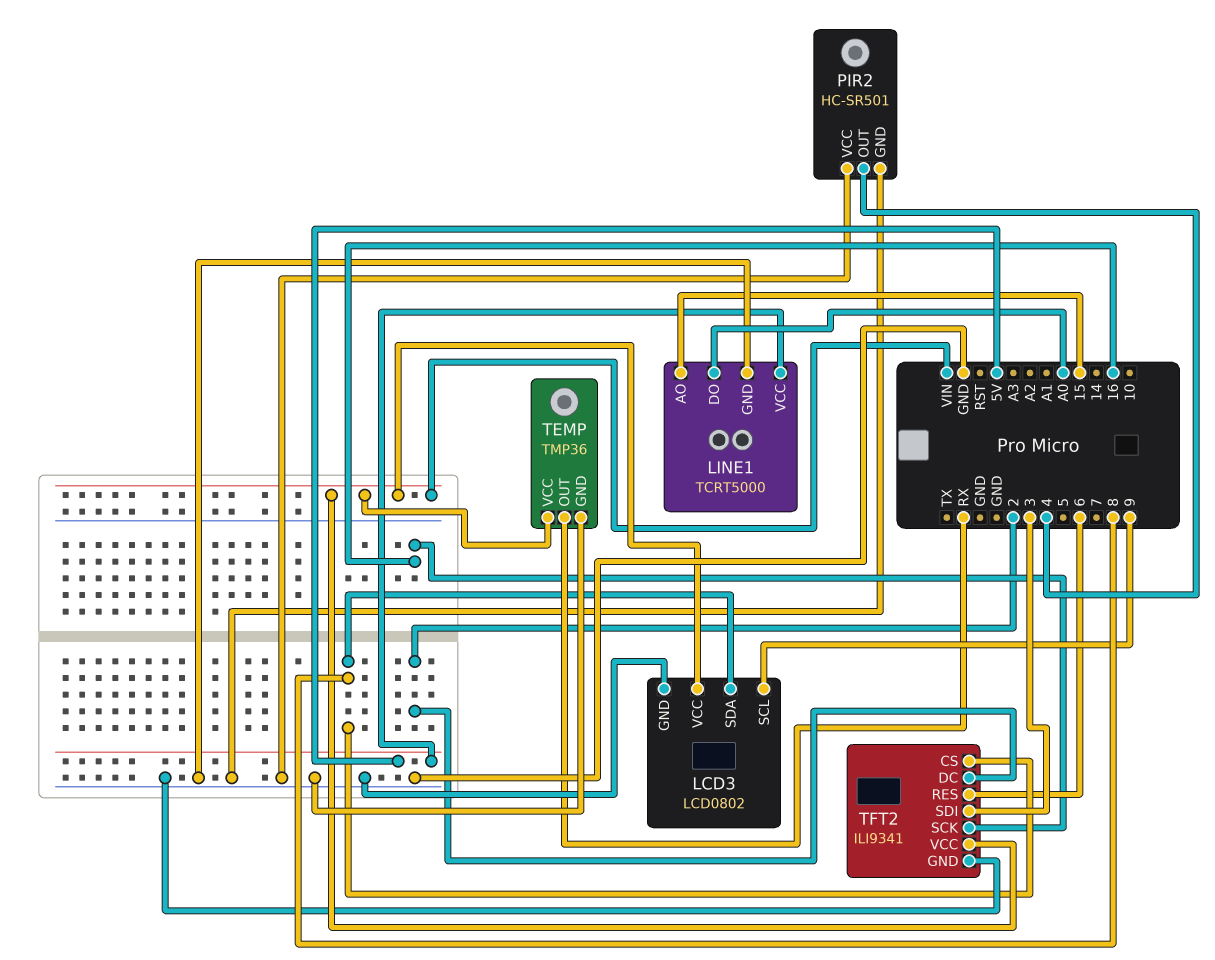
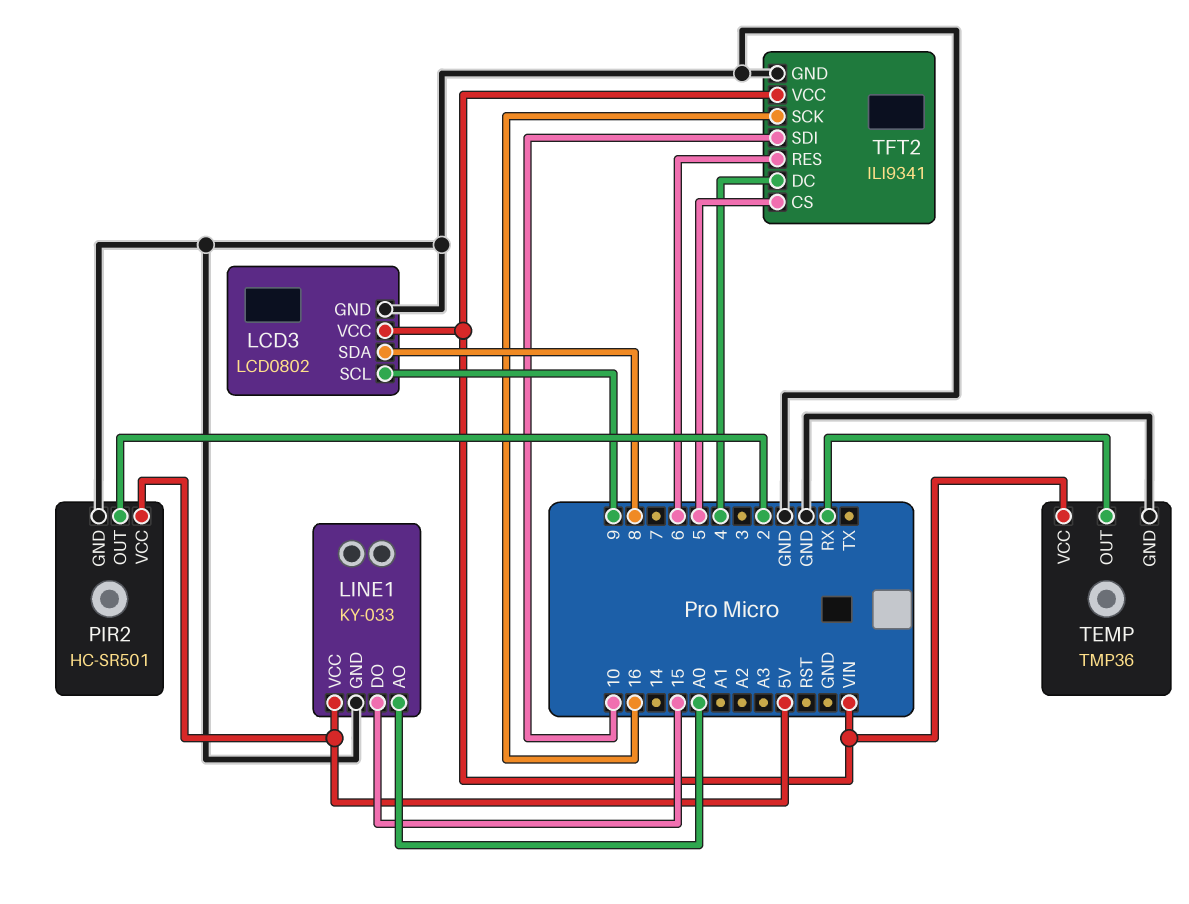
LINE1: TCRT5000 -> KY-033
LINE1 pin AO: 15 -> A0
LINE1 pin DO: A0 -> 15
PIR2 pin OUT: 4 -> 2
PIR2 pin VCC: GND -> 5V
TFT2 pin CS: 8 -> 5
TFT2 pin DC: 2 -> 4
TFT2 pin SDI: 3 -> 10

